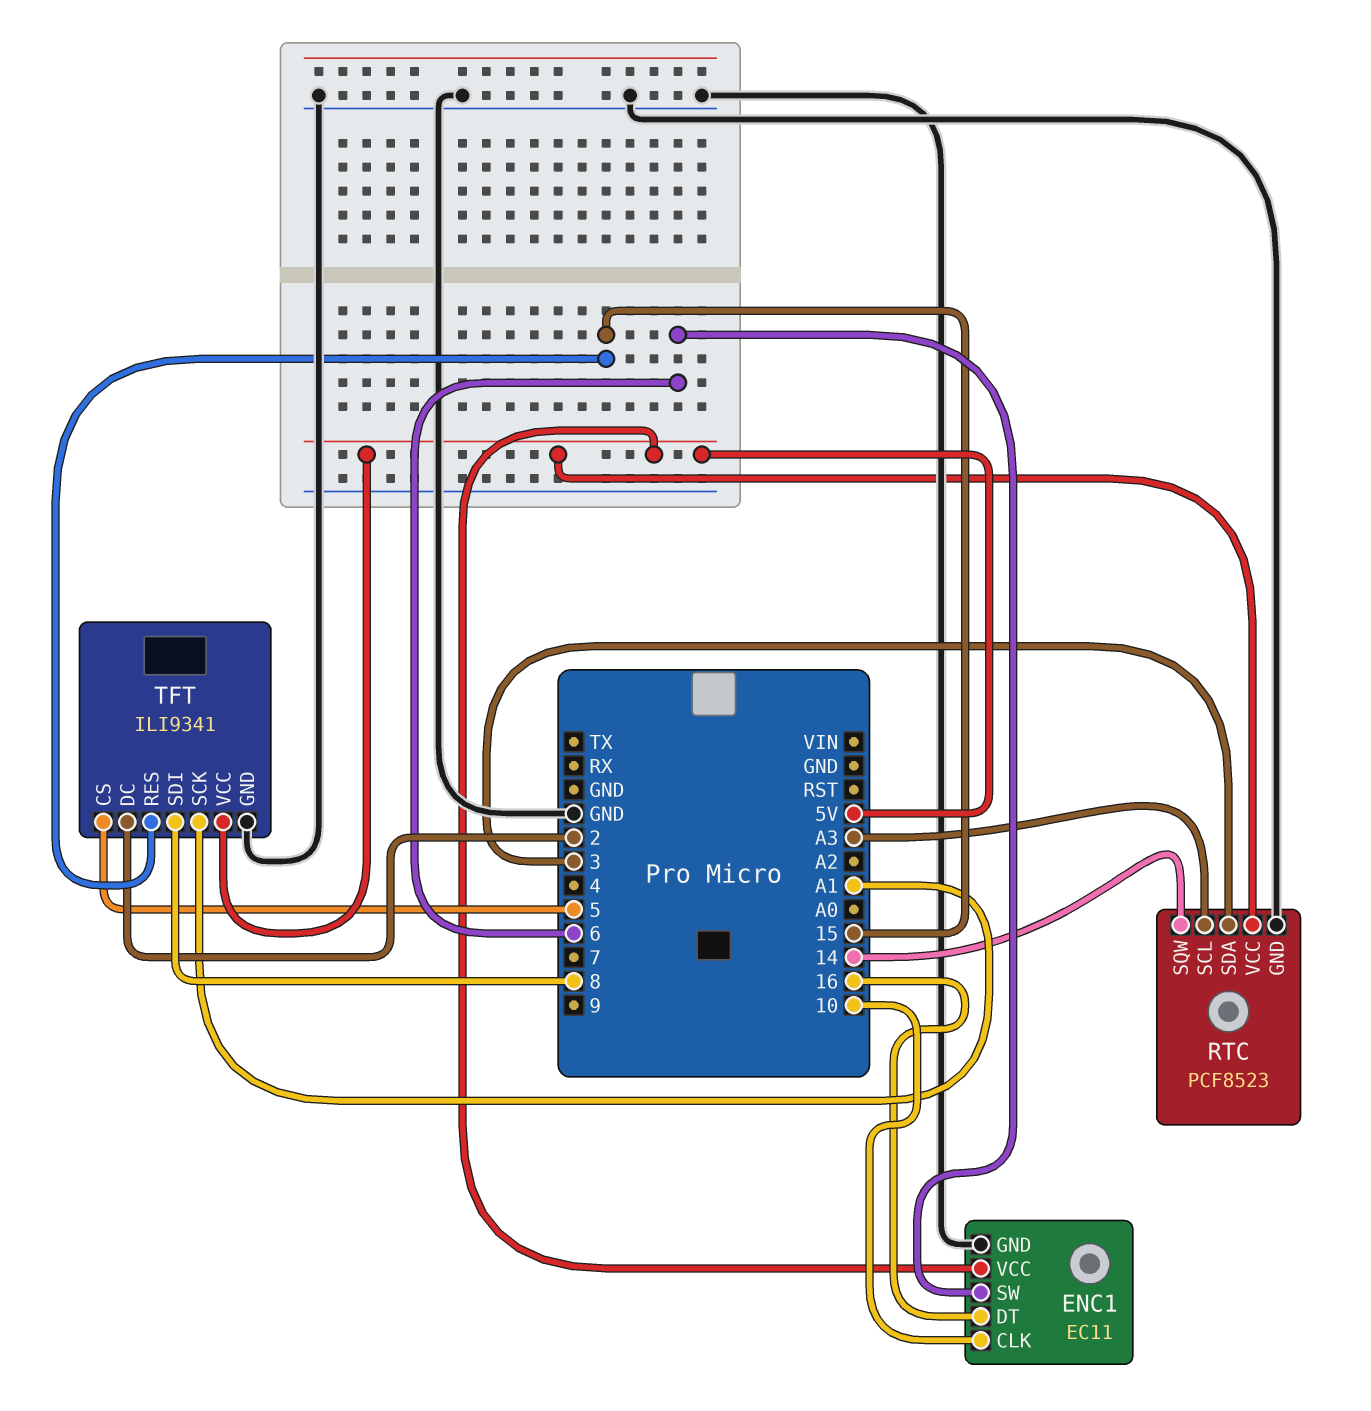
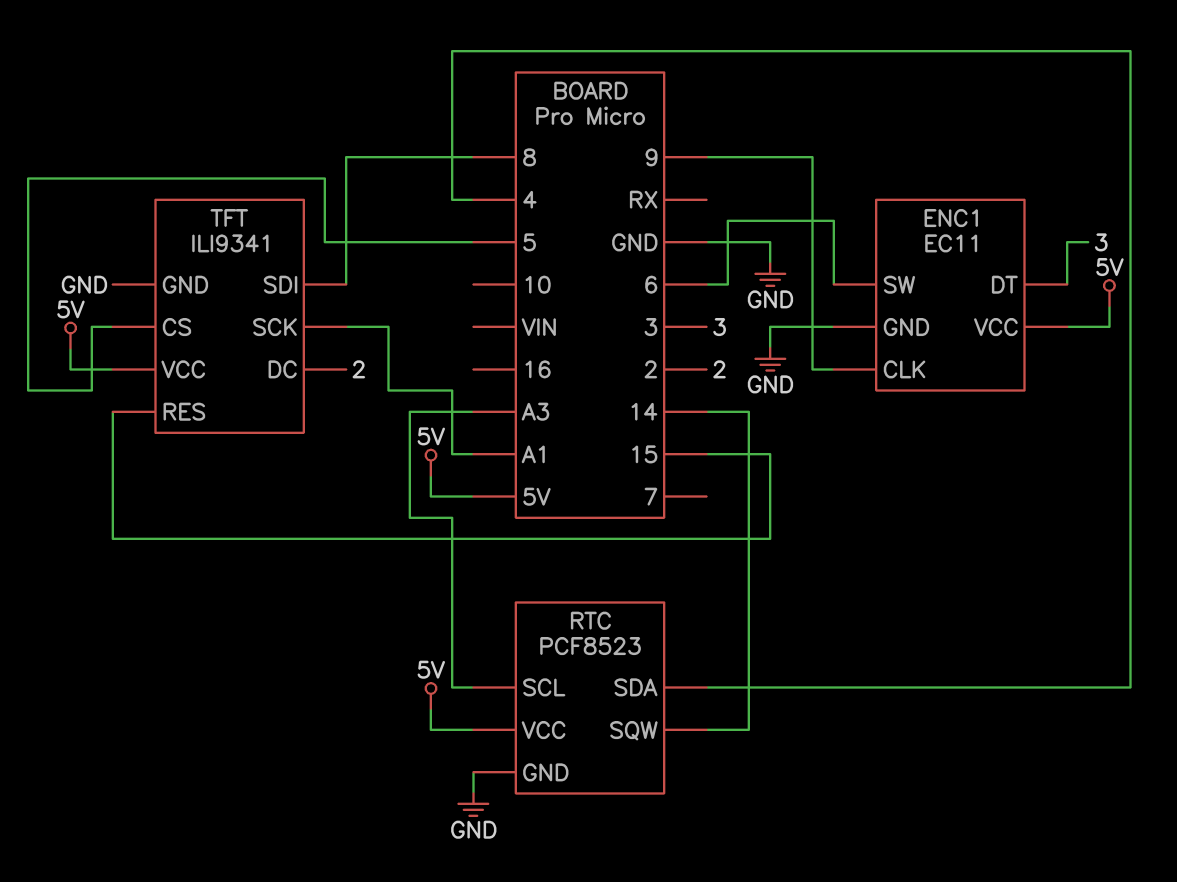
ENC1 pin CLK: 10 -> 9
ENC1 pin DT: 16 -> 3
RTC pin SDA: 3 -> 4

